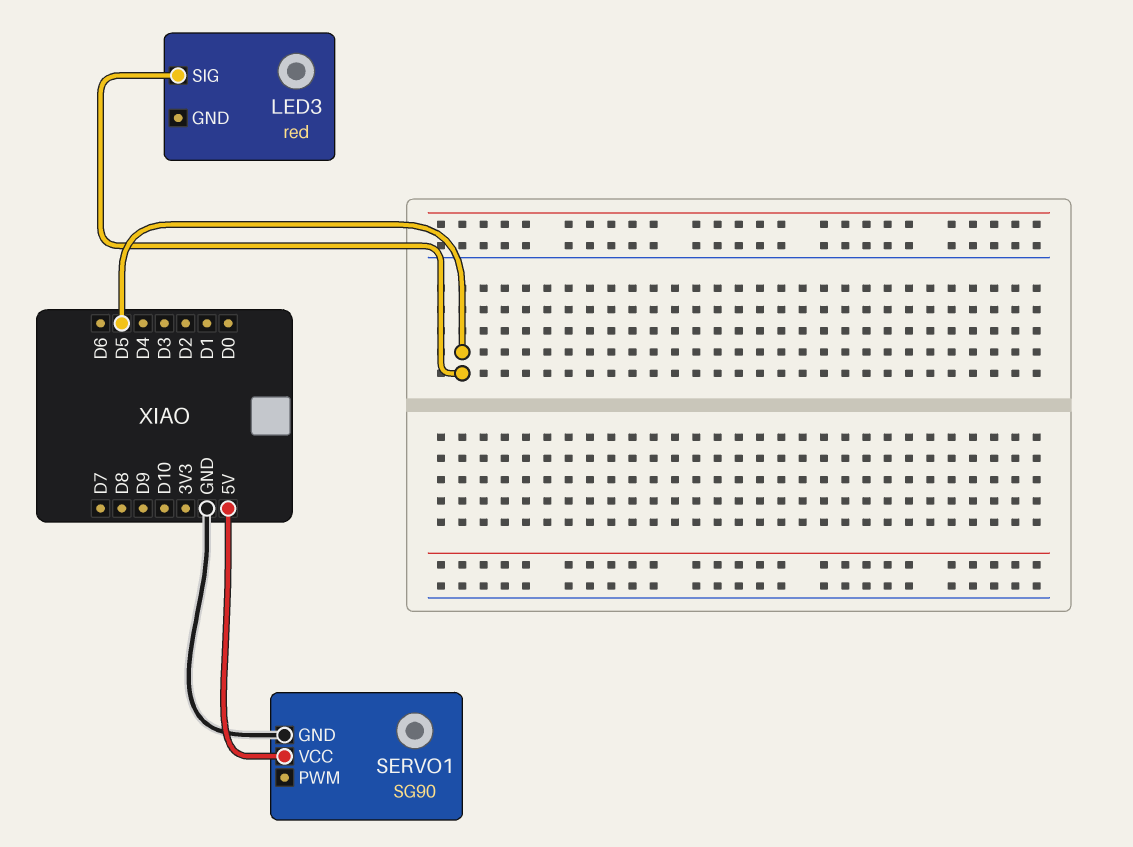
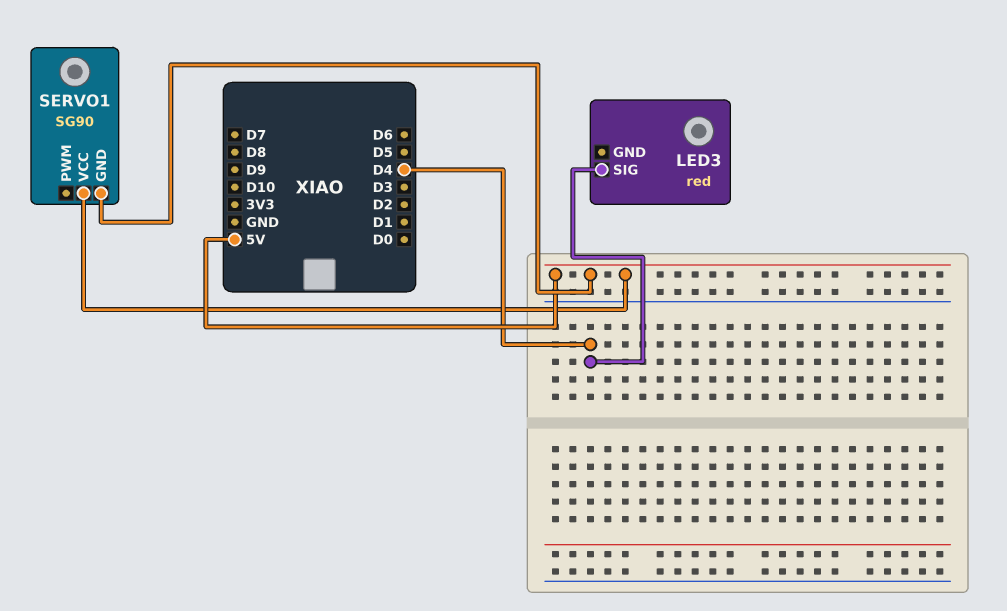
LED3 pin SIG: D5 -> D4
SERVO1 pin GND: GND -> 5V

